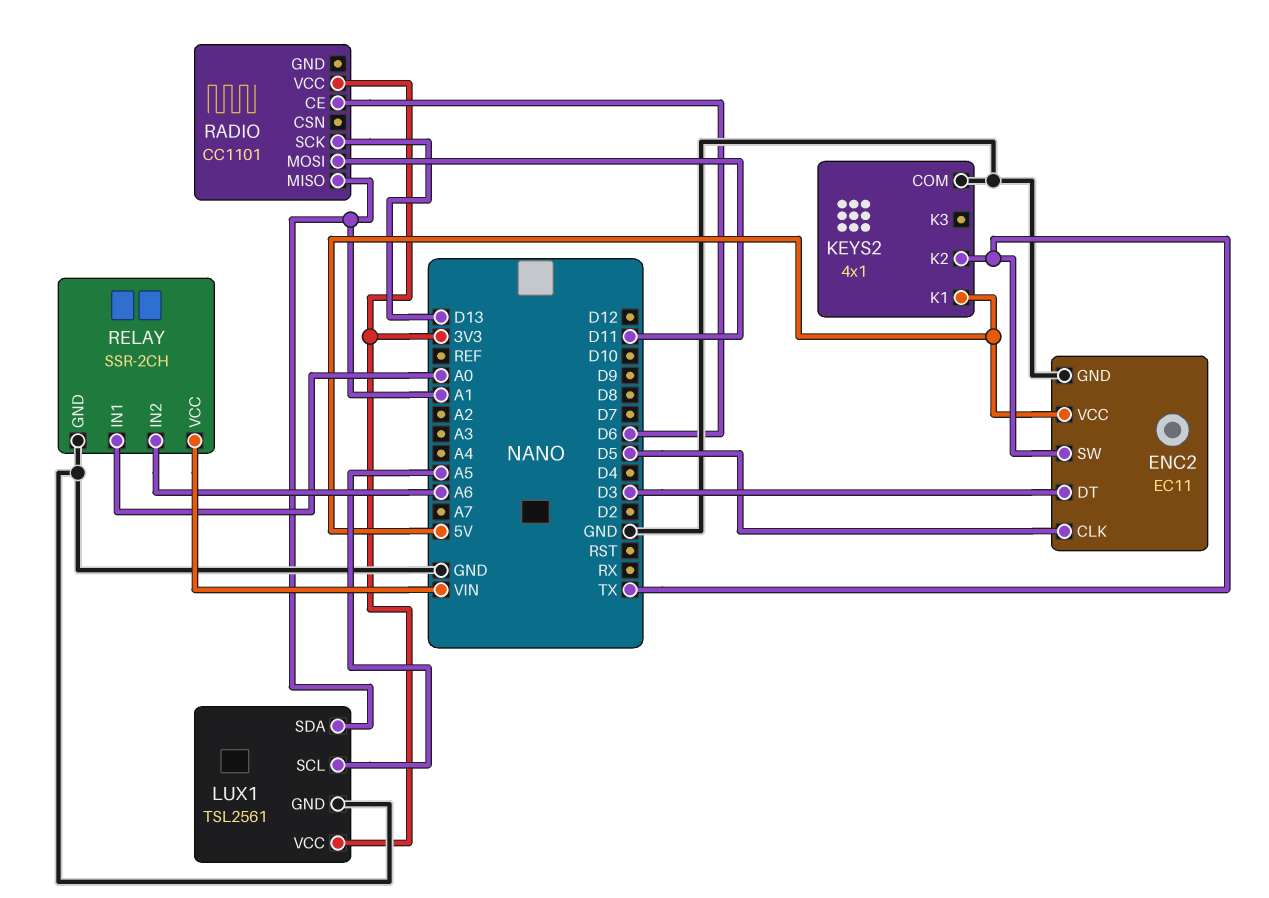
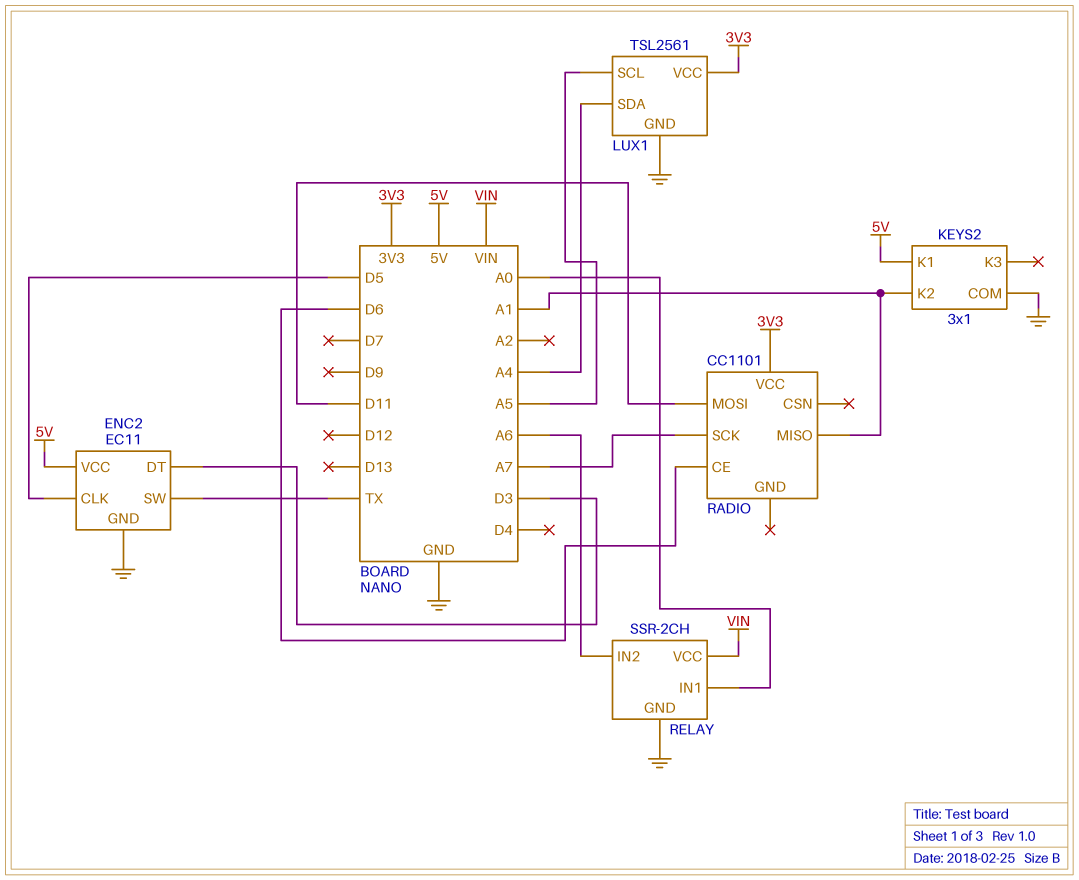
KEYS2: 4x1 -> 3x1
KEYS2 pin K2: TX -> A1
LUX1 pin SDA: A1 -> A4
RADIO pin SCK: D13 -> A7

